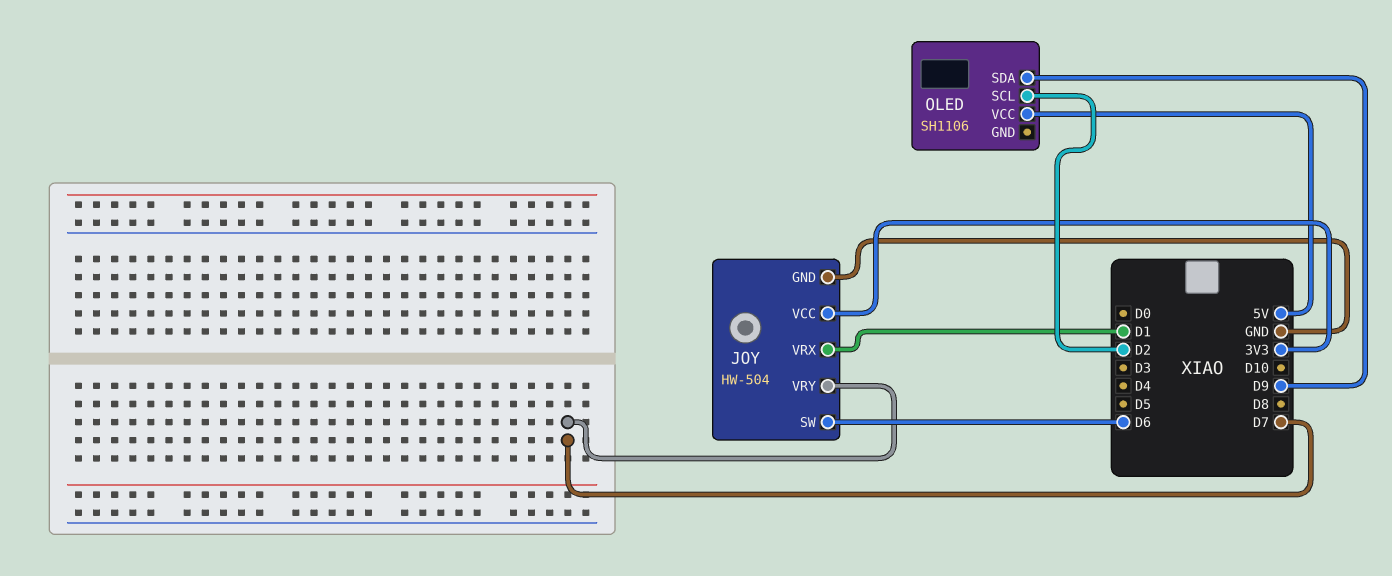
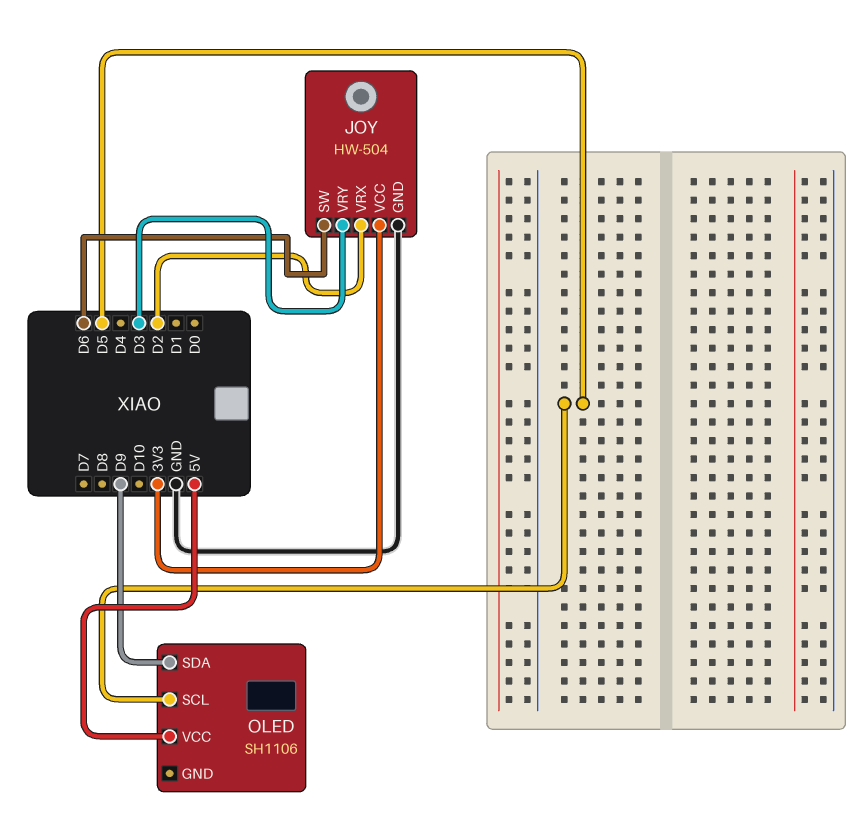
JOY pin VRX: D1 -> D2
JOY pin VRY: D7 -> D3
OLED pin SCL: D2 -> D5

